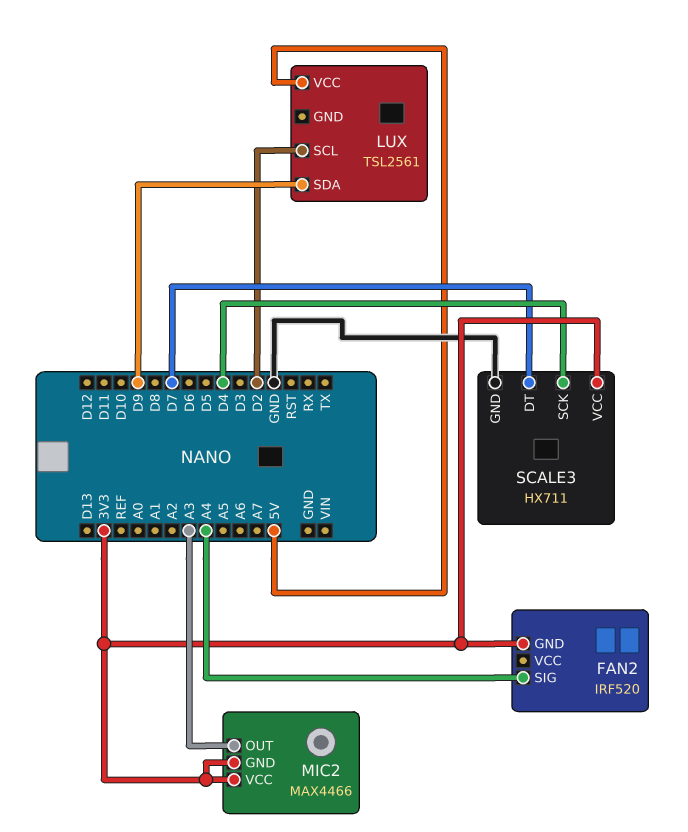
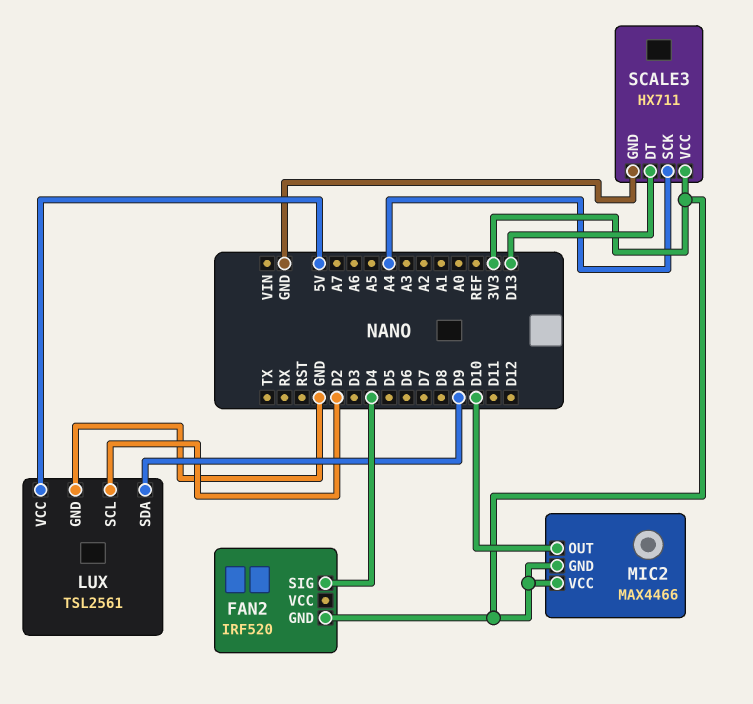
FAN2 pin SIG: A4 -> D4
LUX pin GND: none -> GND
MIC2 pin OUT: A3 -> D10
SCALE3 pin DT: D7 -> D13
SCALE3 pin SCK: D4 -> A4

